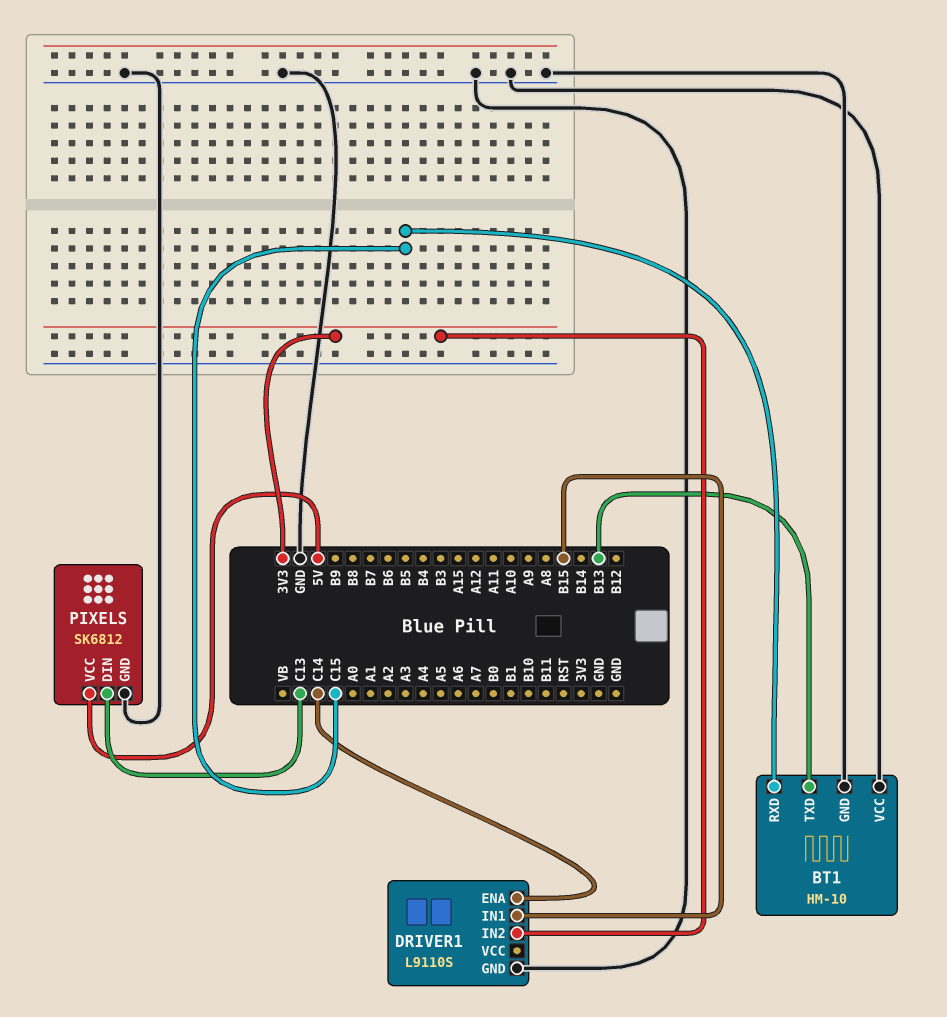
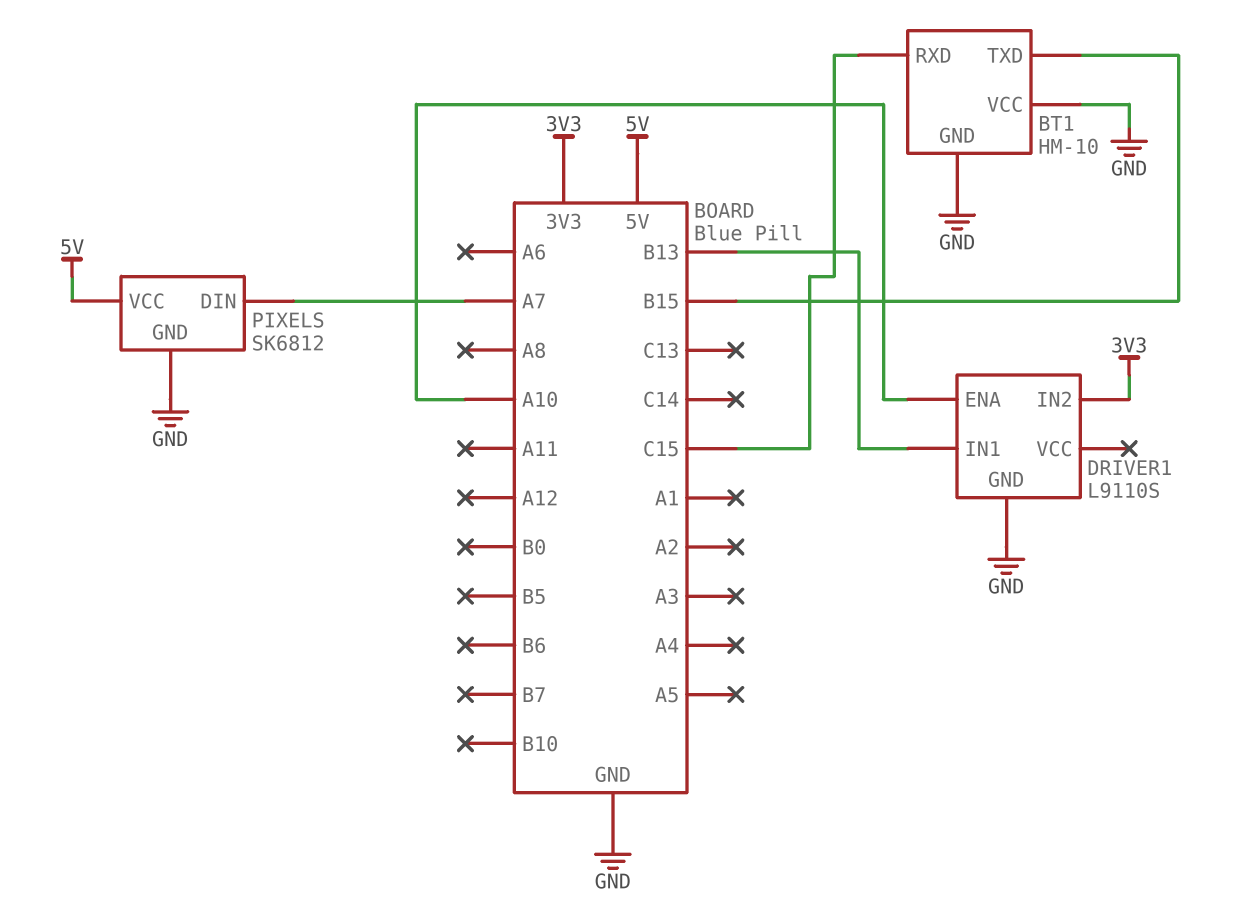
BT1 pin TXD: B13 -> B15
DRIVER1 pin ENA: C14 -> A10
DRIVER1 pin IN1: B15 -> B13
PIXELS pin DIN: C13 -> A7

